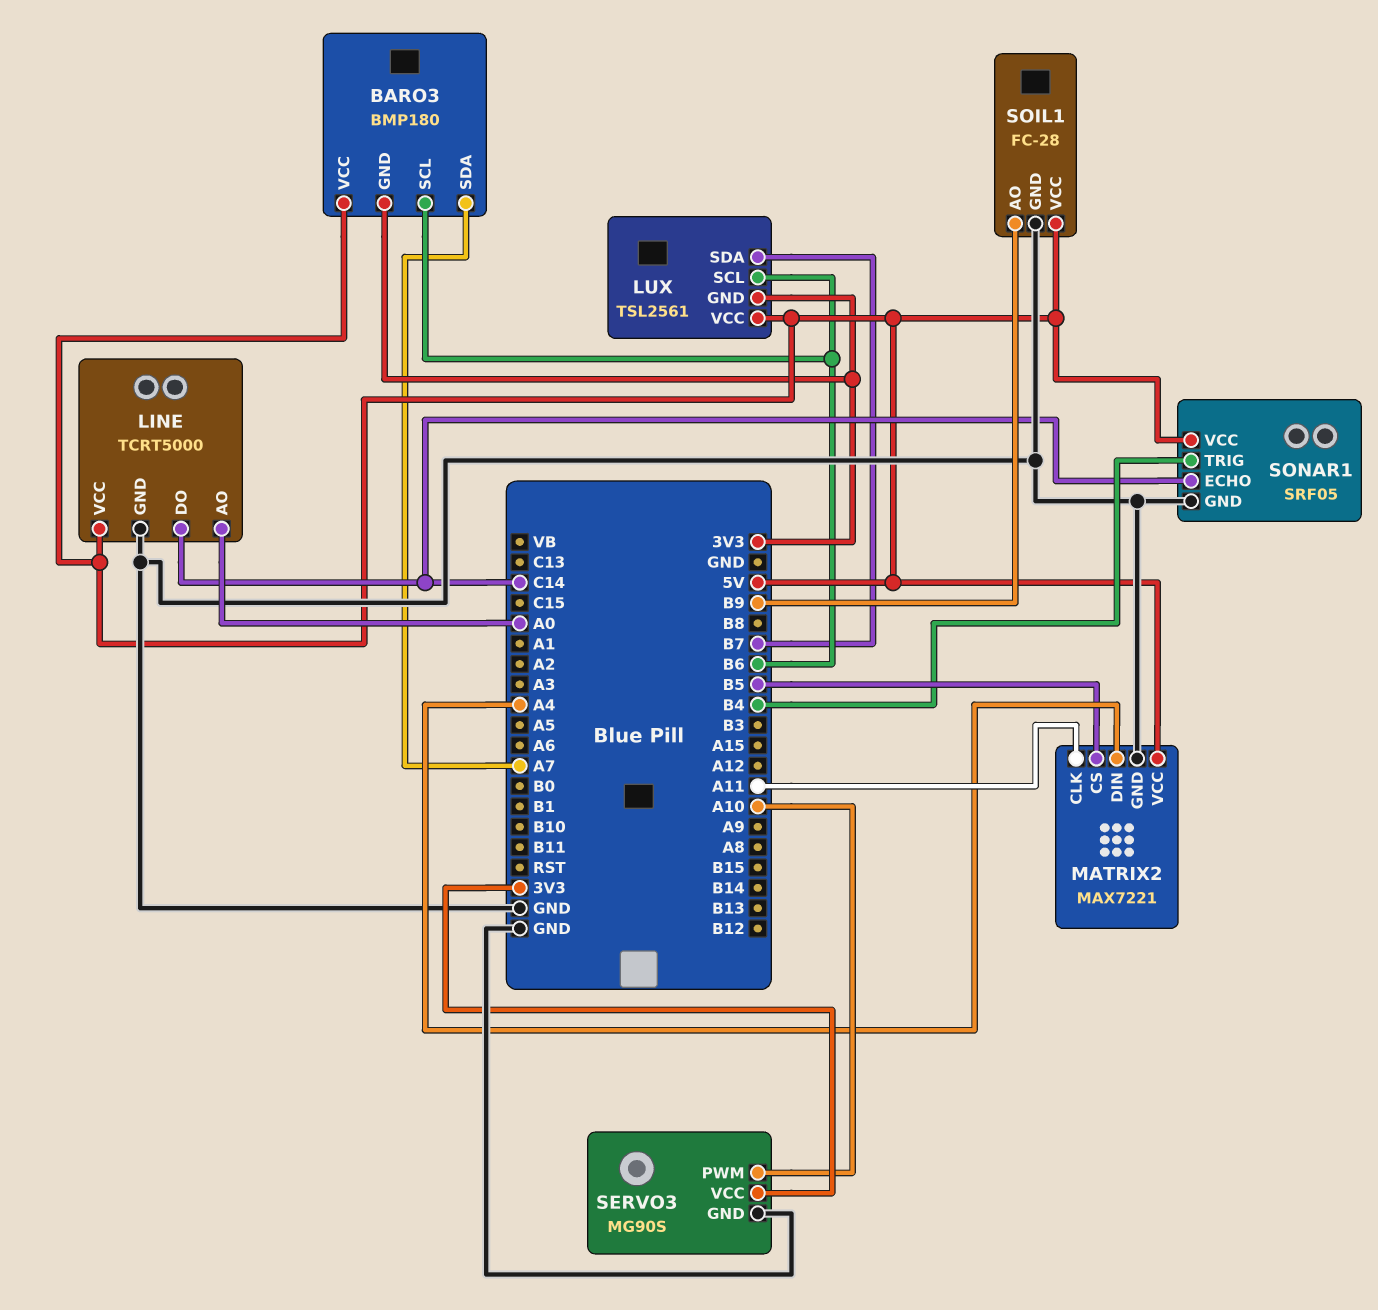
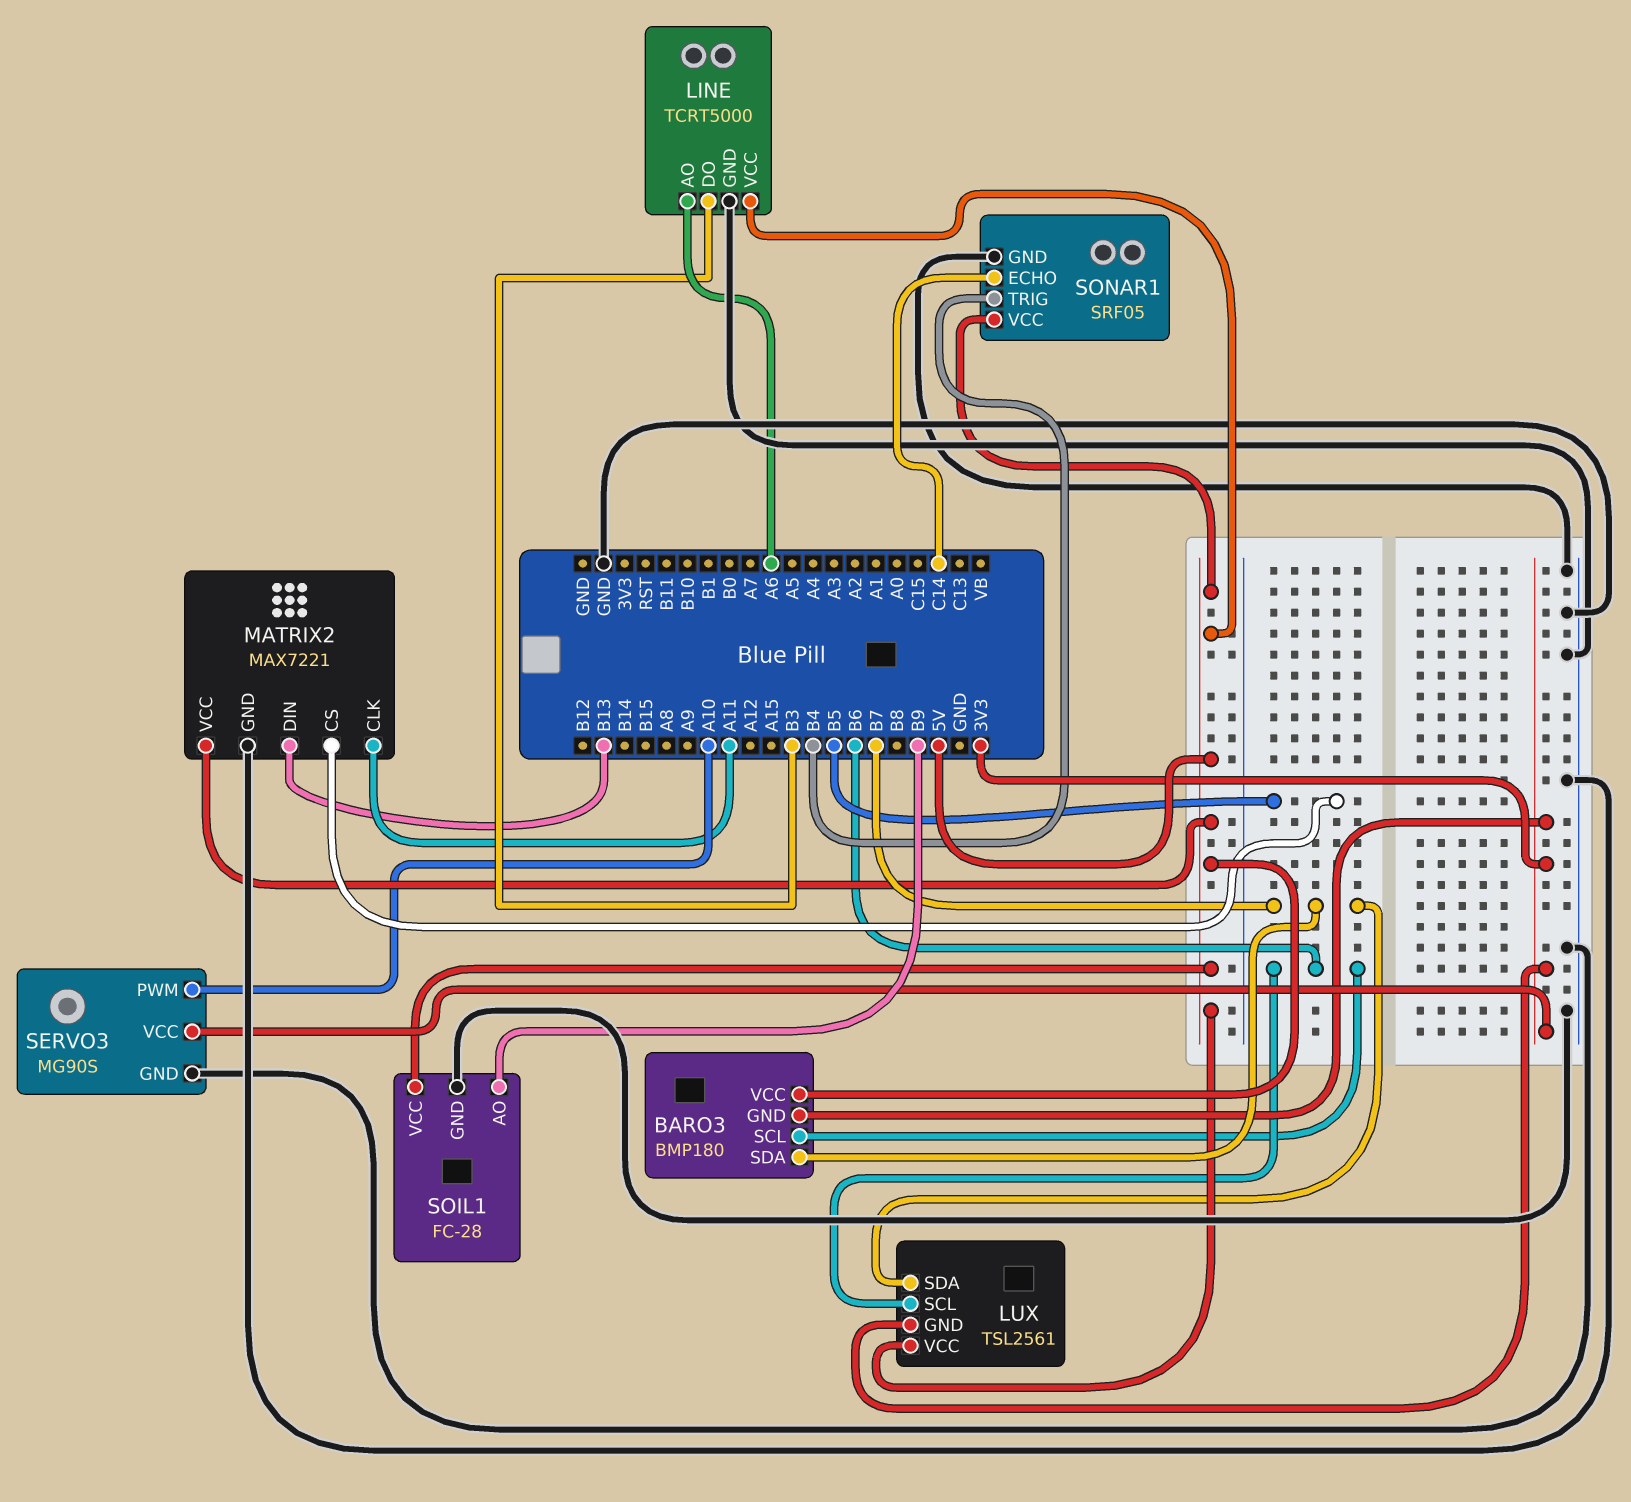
BARO3 pin SDA: A7 -> B7
LINE pin AO: A0 -> A6
LINE pin DO: C14 -> B3
MATRIX2 pin DIN: A4 -> B13

